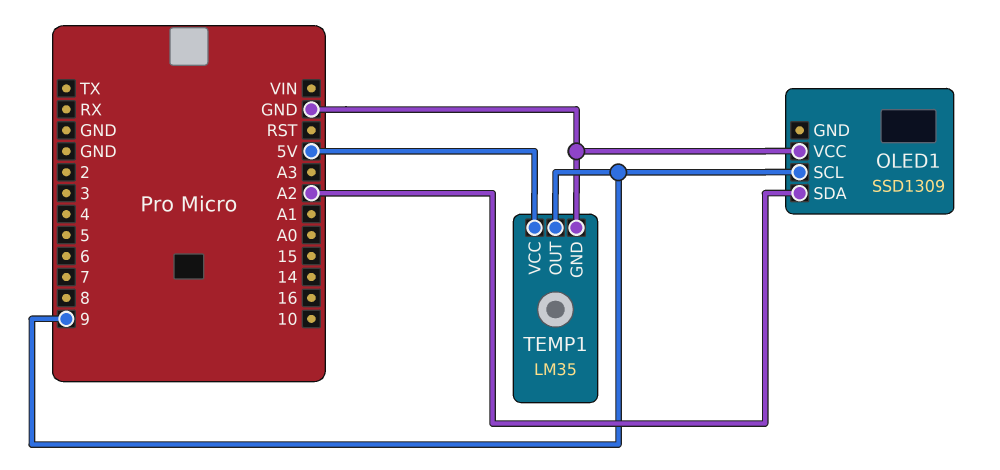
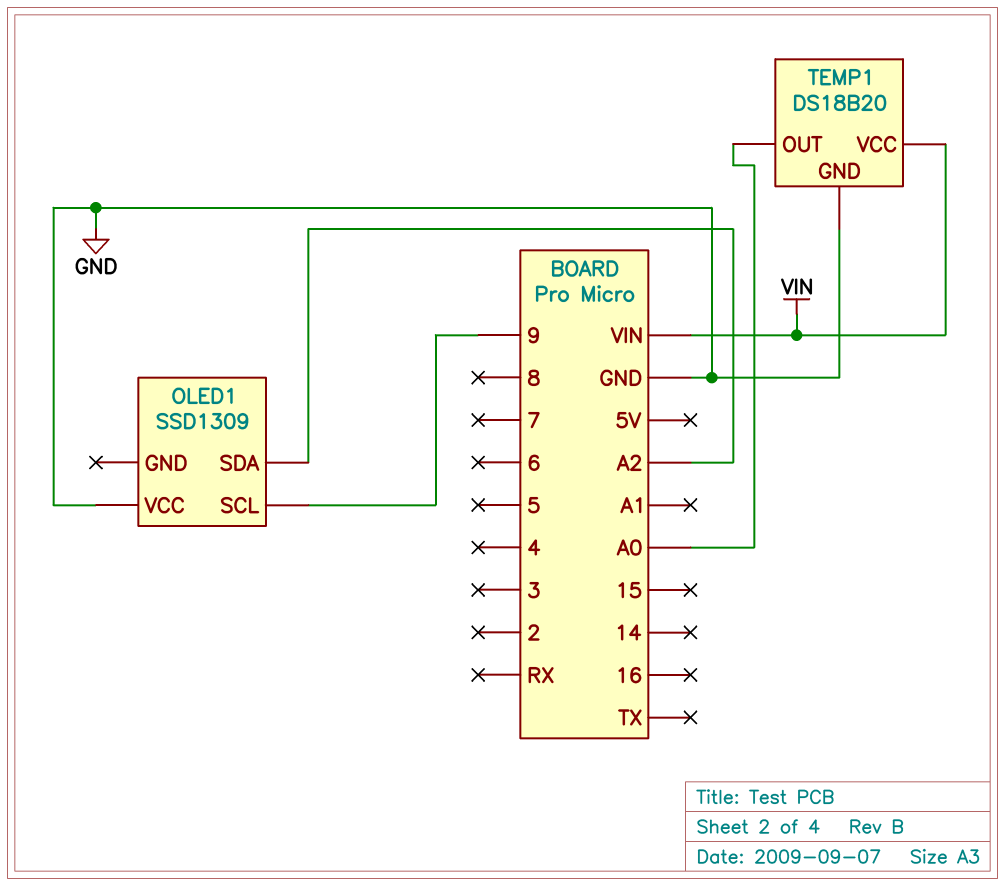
TEMP1: LM35 -> DS18B20
TEMP1 pin OUT: 9 -> A0
TEMP1 pin VCC: 5V -> VIN

